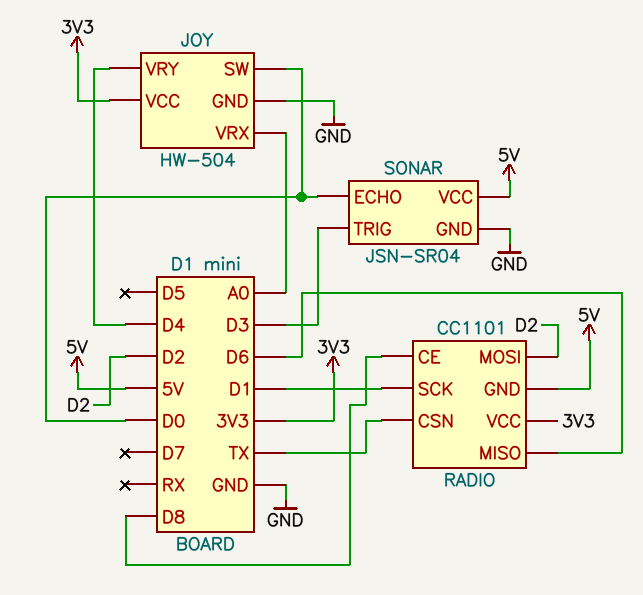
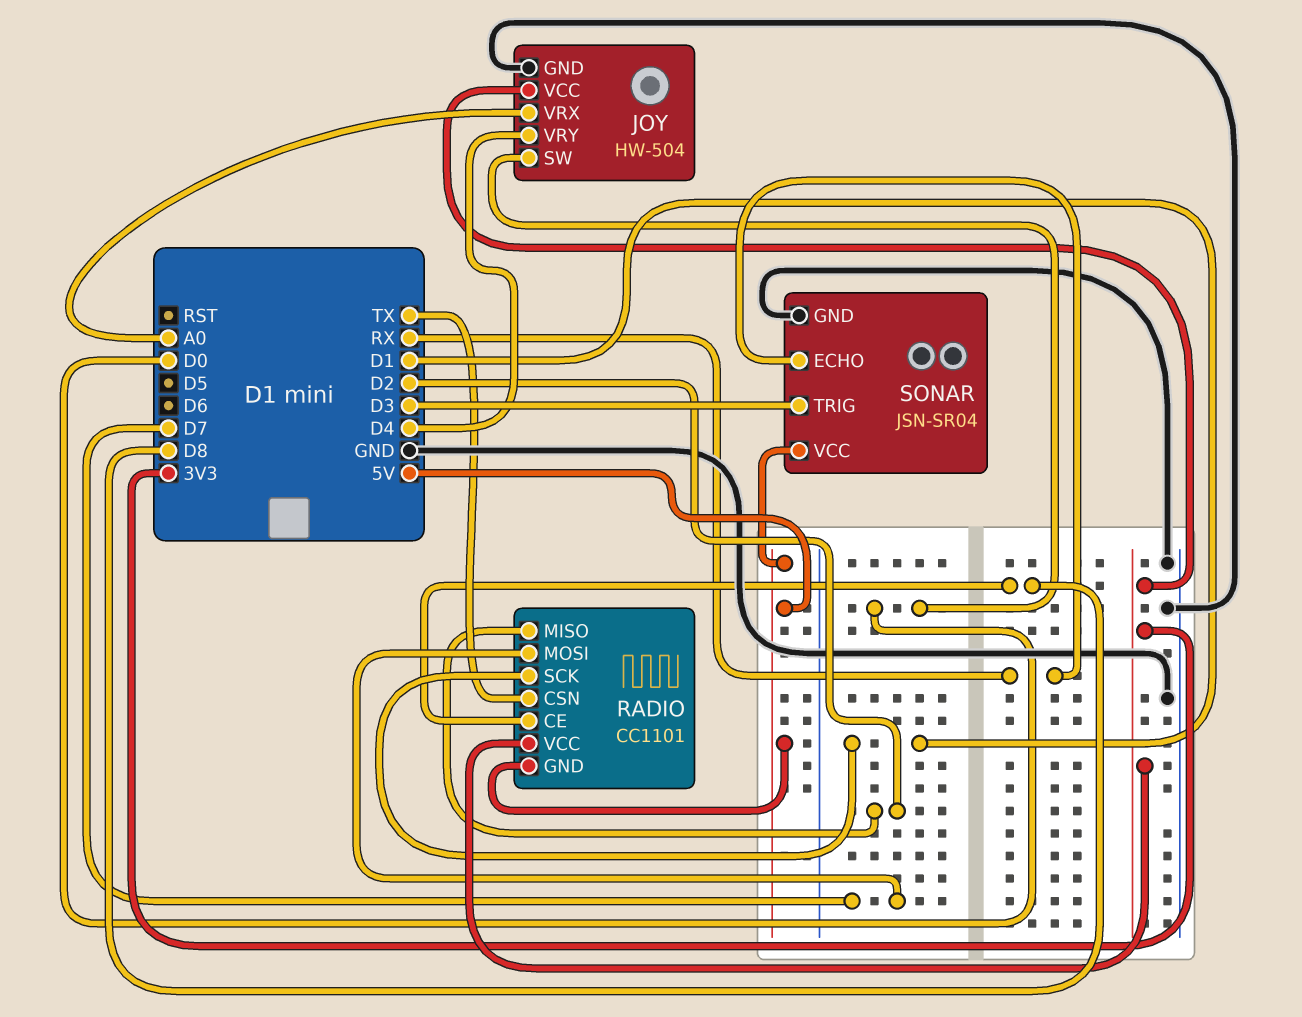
RADIO pin MISO: D6 -> D2
RADIO pin MOSI: D2 -> D7
SONAR pin ECHO: D0 -> RX

